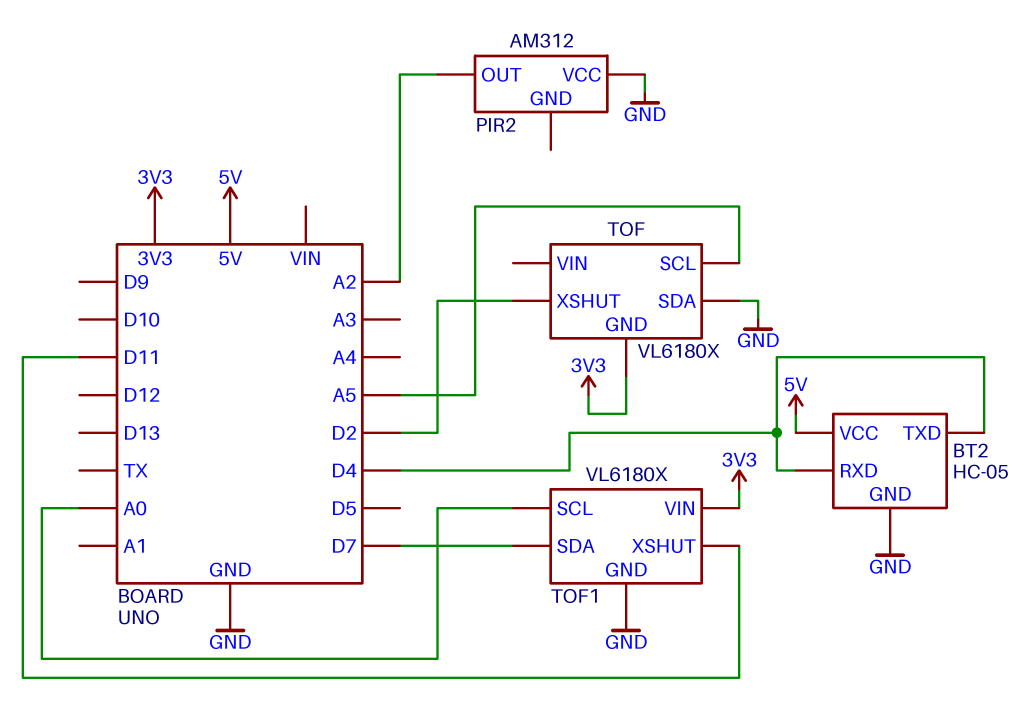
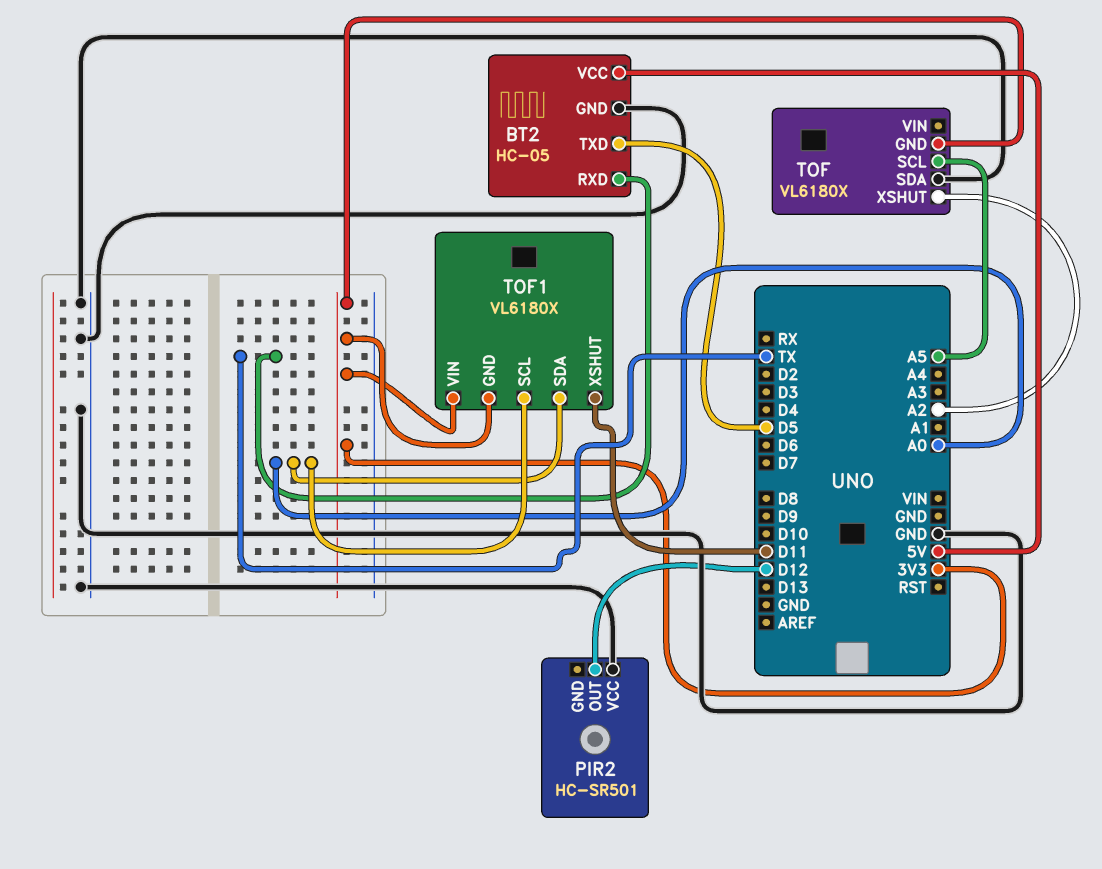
BT2 pin RXD: D4 -> TX
BT2 pin TXD: D4 -> D5
PIR2: AM312 -> HC-SR501
PIR2 pin OUT: A2 -> D12
TOF pin XSHUT: D2 -> A2
TOF1 pin GND: GND -> 3V3
TOF1 pin SDA: D7 -> A0

